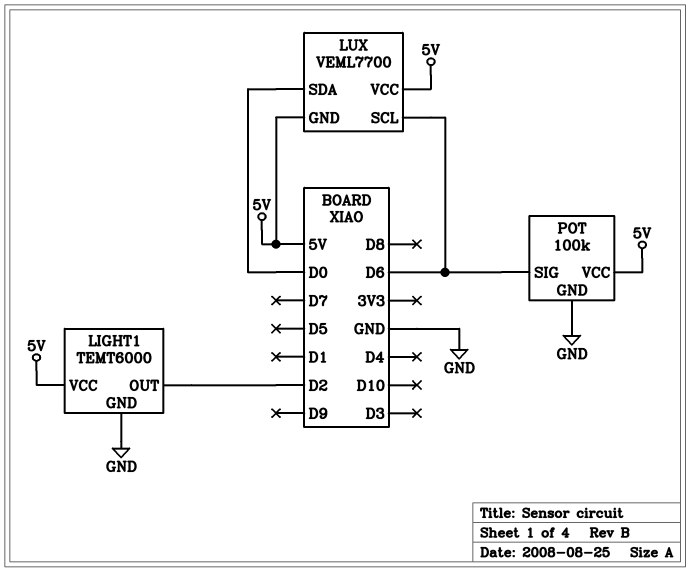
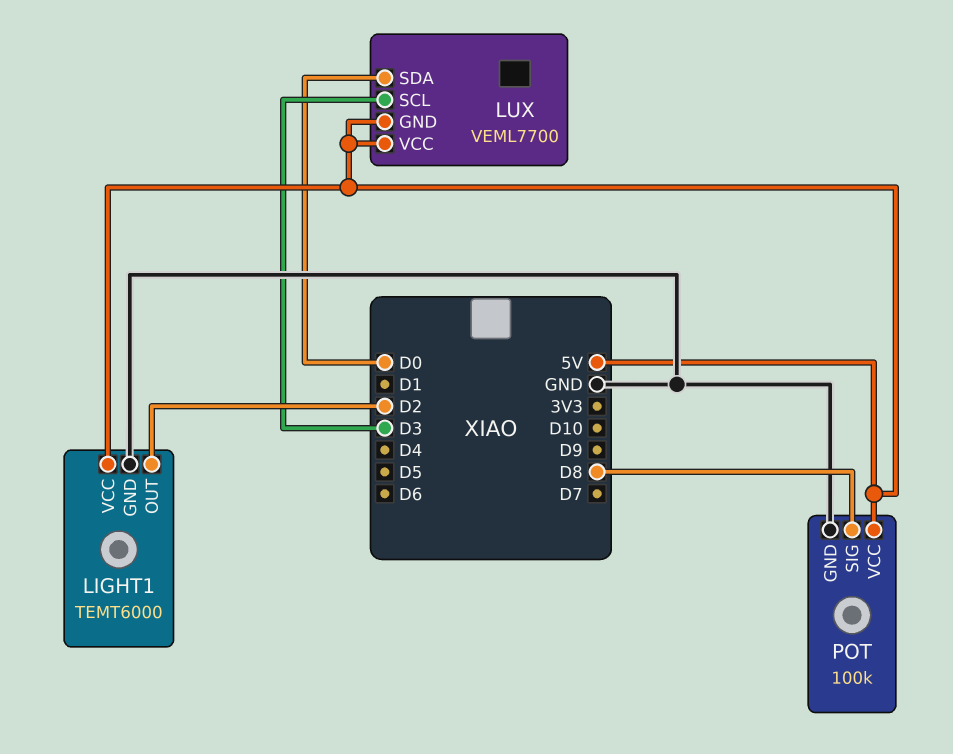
LUX pin SCL: D6 -> D3
POT pin SIG: D6 -> D8

